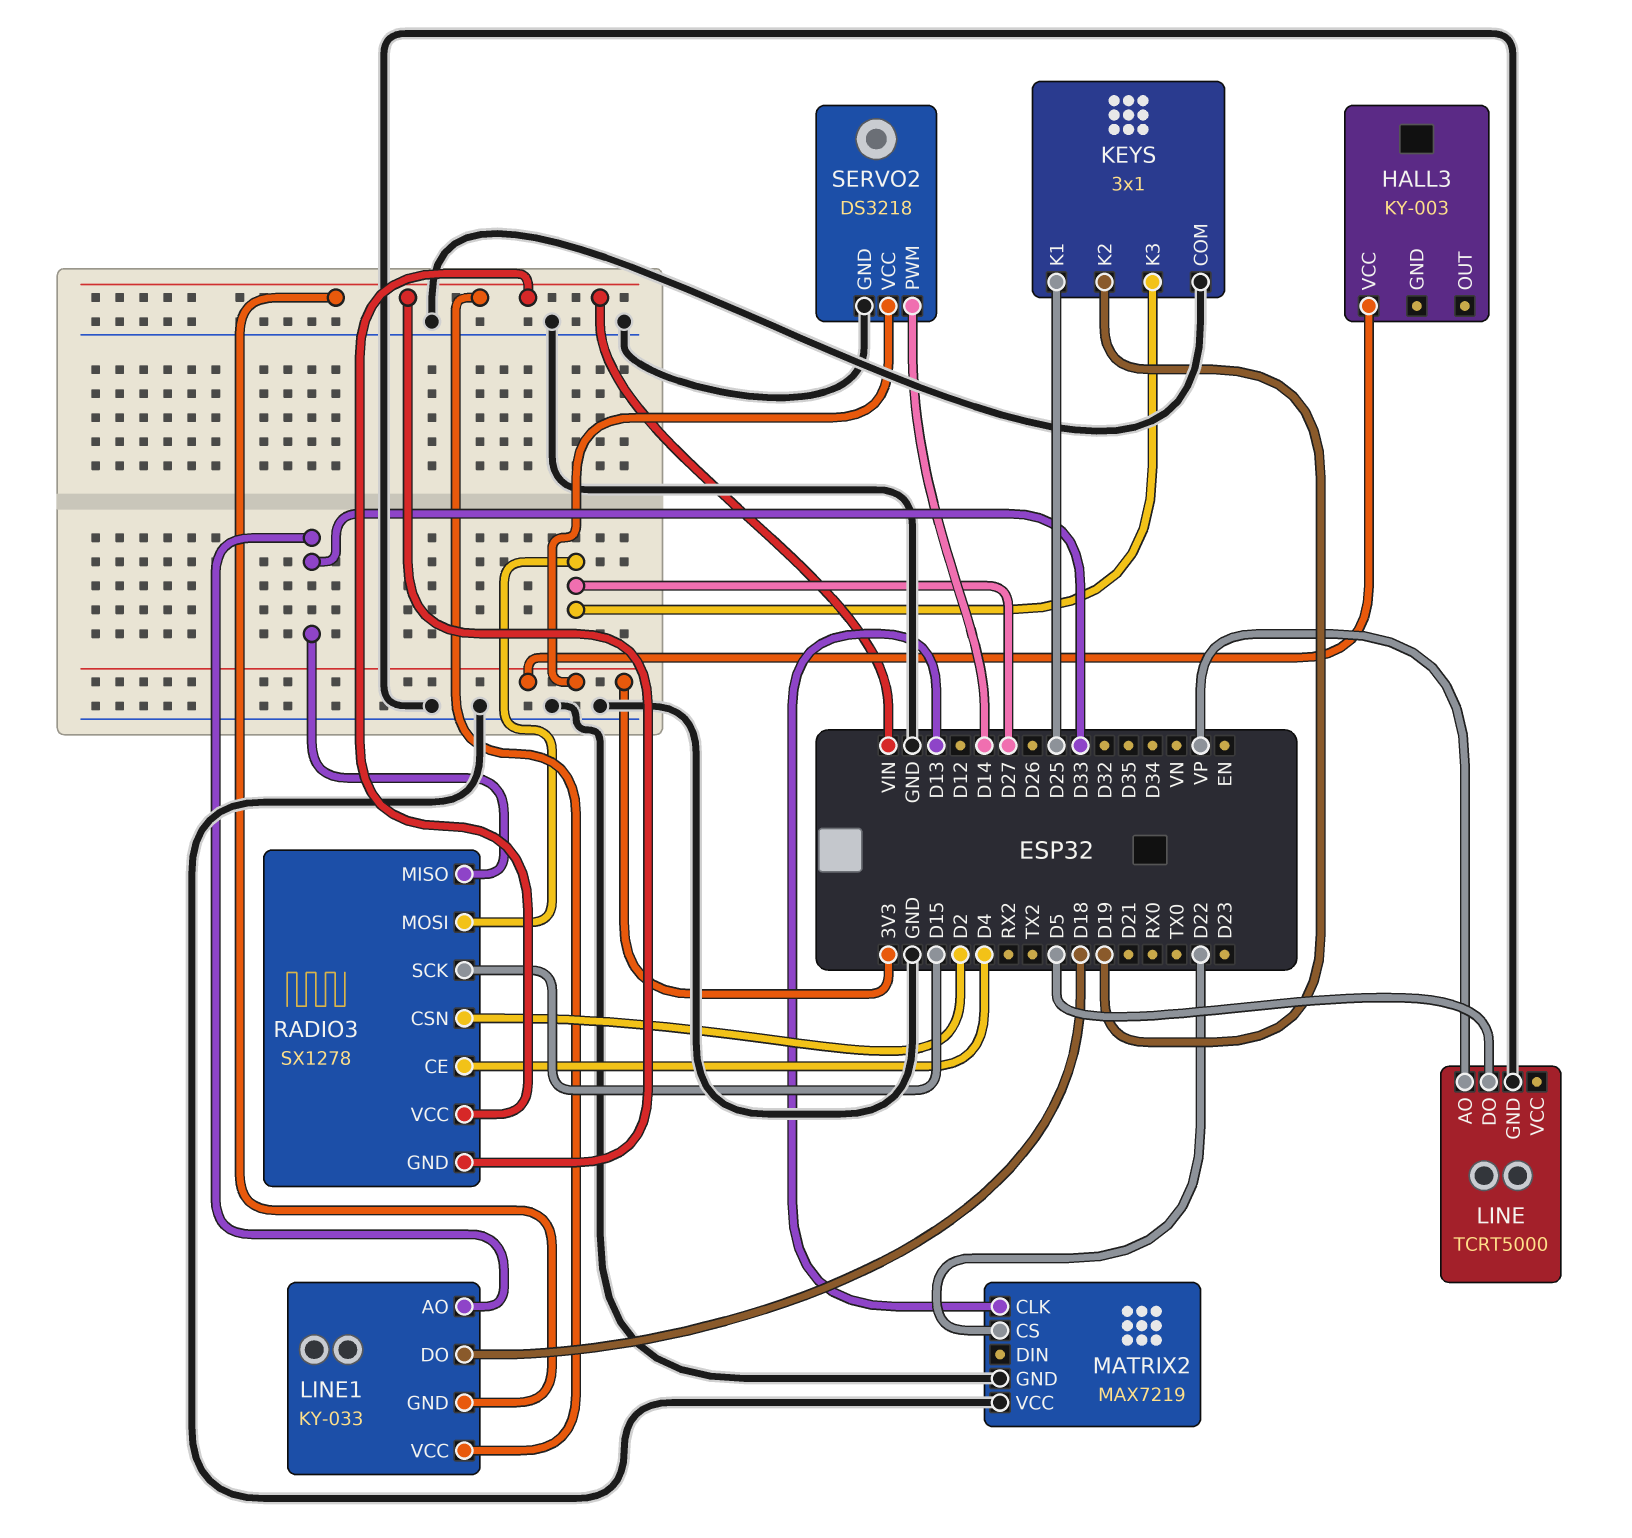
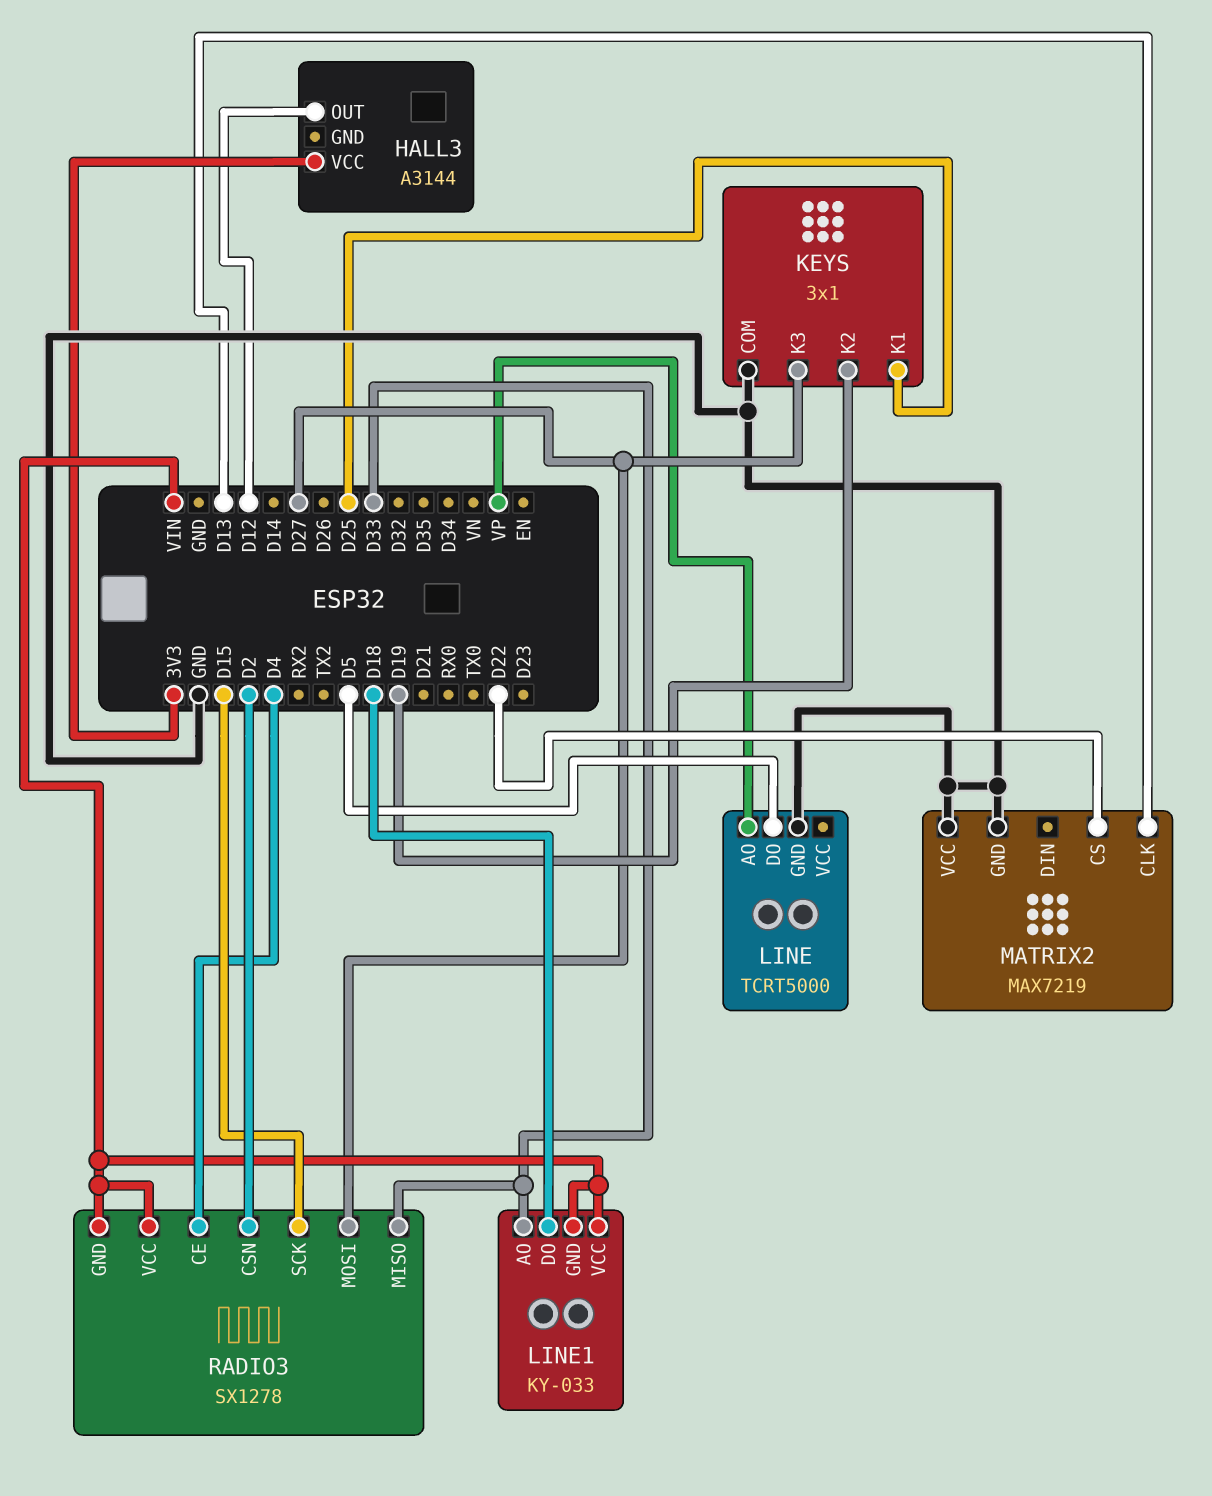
HALL3: KY-003 -> A3144
HALL3 pin OUT: none -> D12
SERVO2: DS3218 -> none
SERVO2 pin GND: GND -> none
SERVO2 pin PWM: D14 -> none
SERVO2 pin VCC: 3V3 -> none

